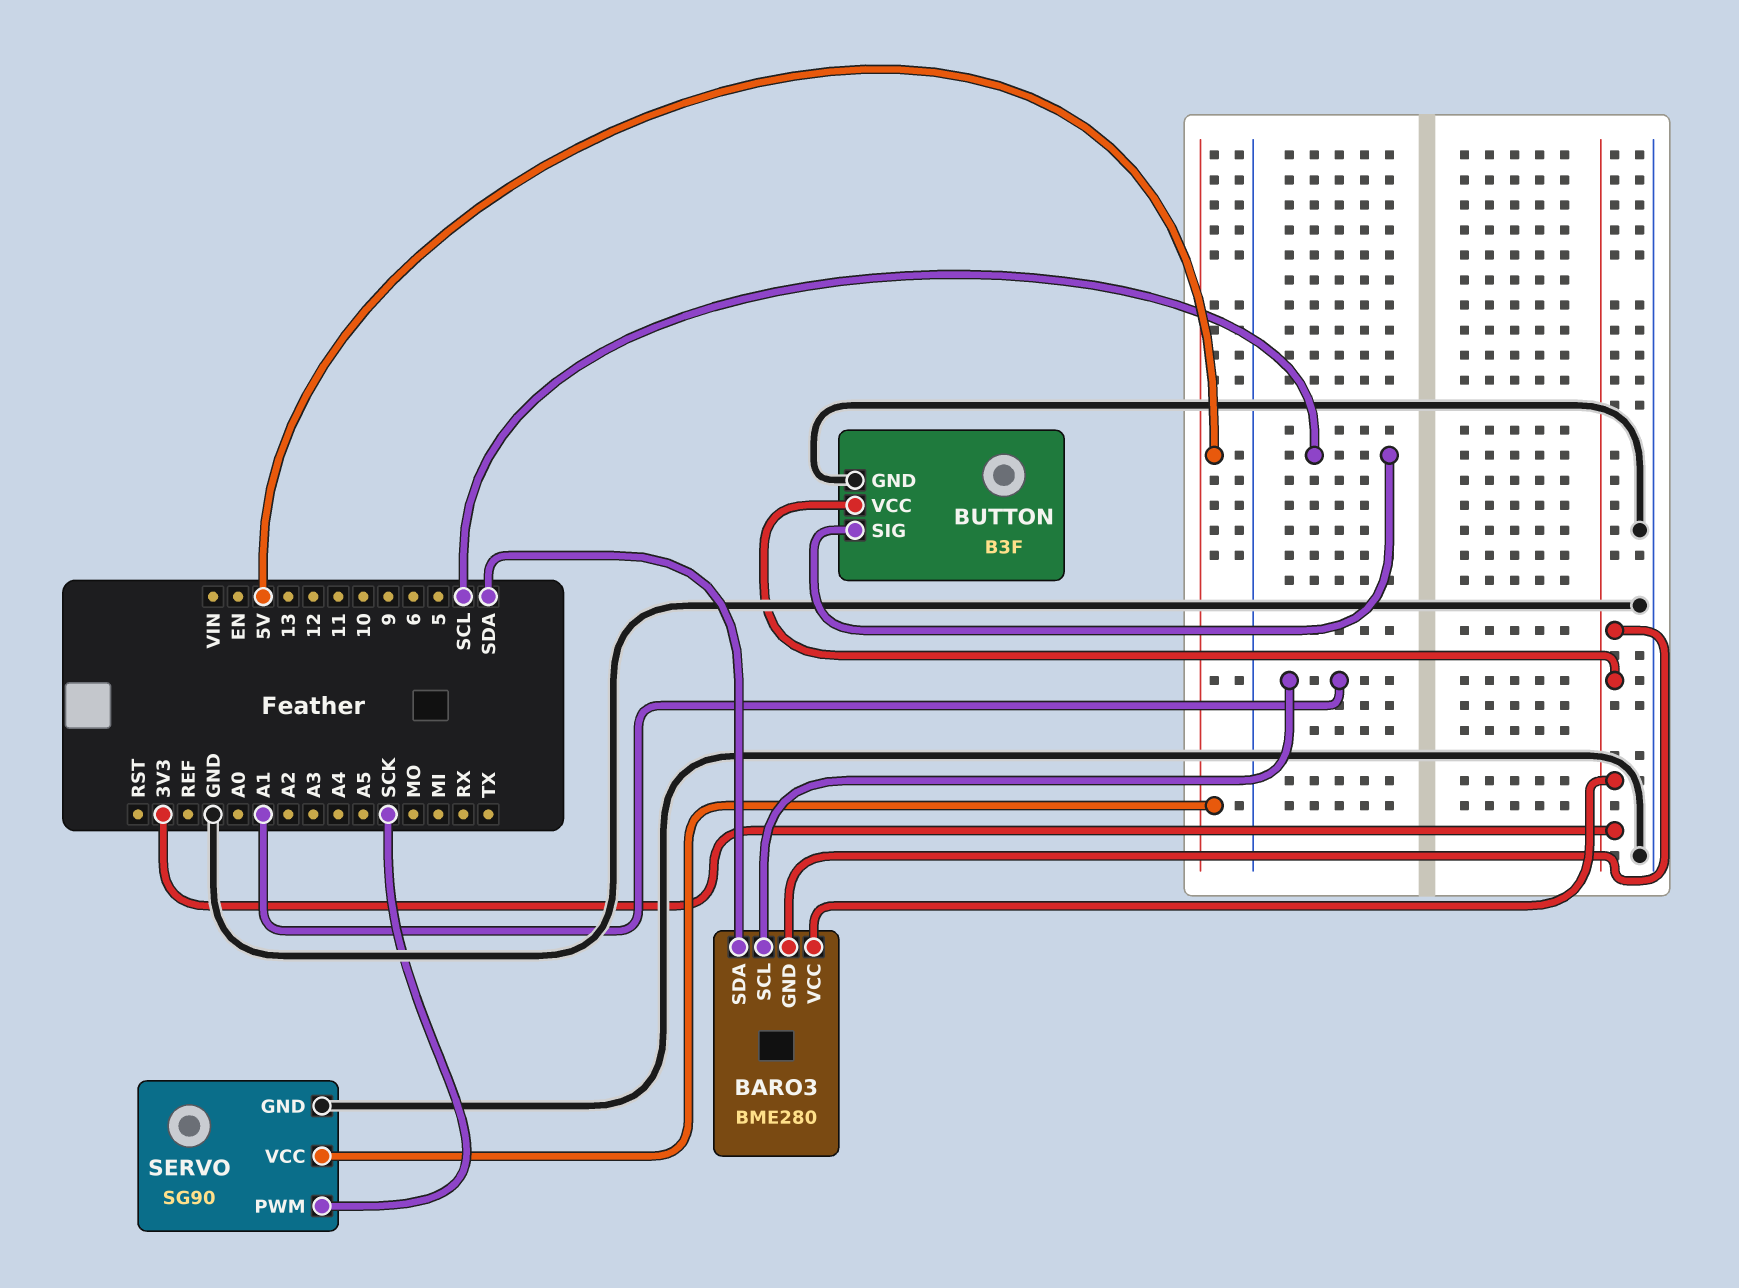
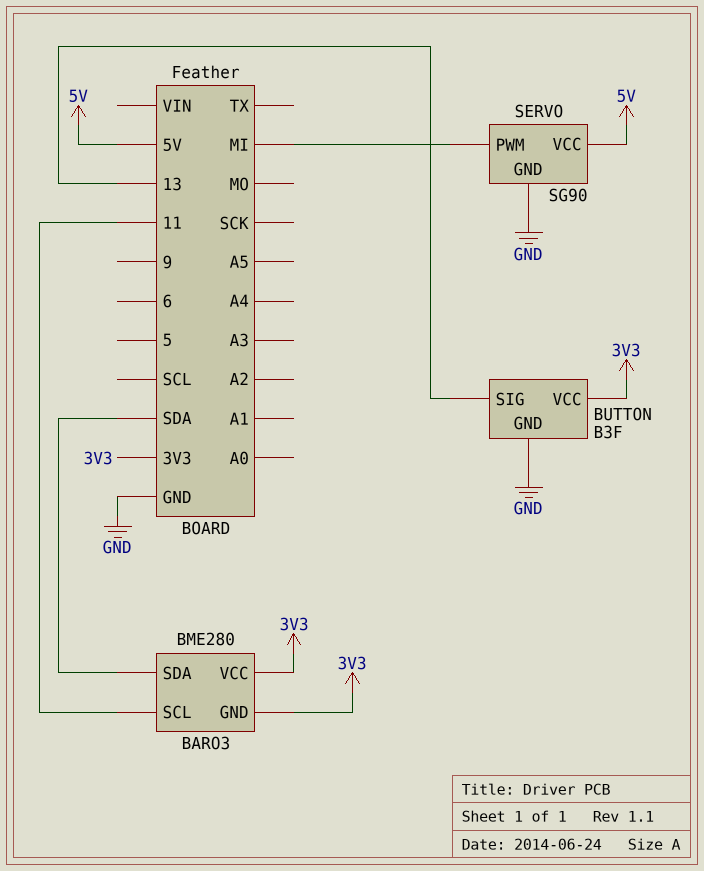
BARO3 pin SCL: A1 -> 11
BUTTON pin SIG: SCL -> 13
SERVO pin PWM: SCK -> MI

